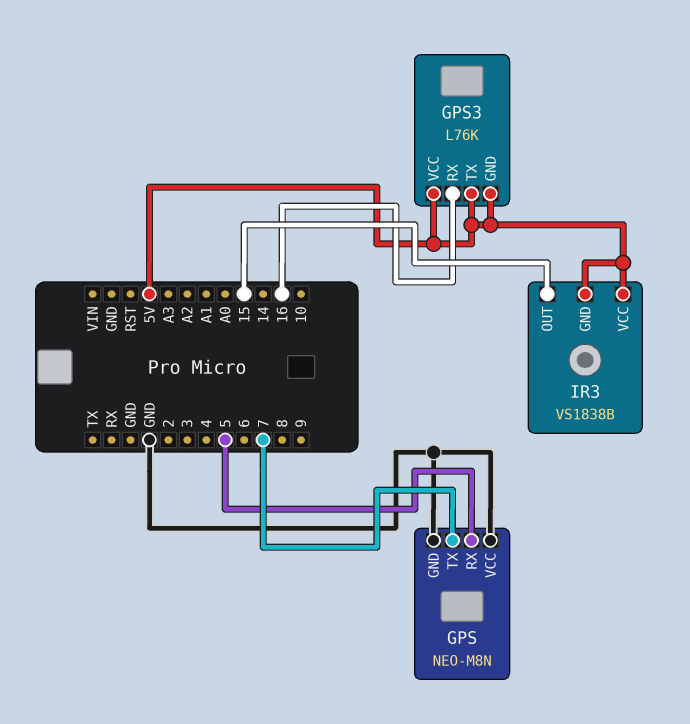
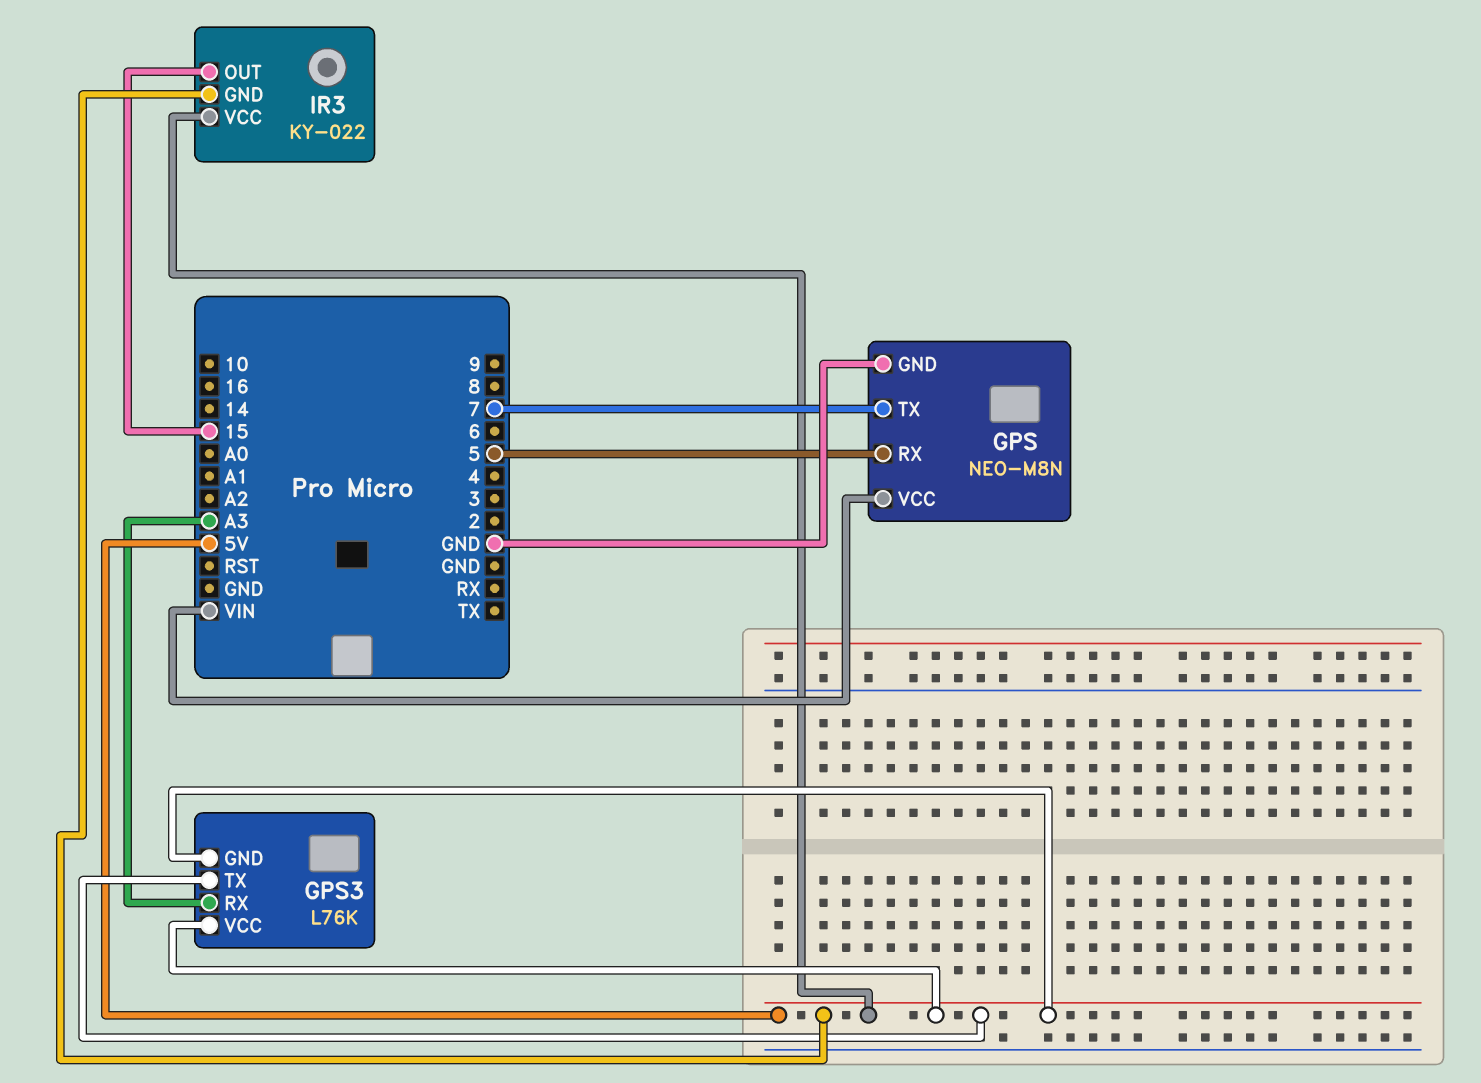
GPS pin VCC: GND -> VIN
GPS3 pin RX: 16 -> A3
IR3: VS1838B -> KY-022

